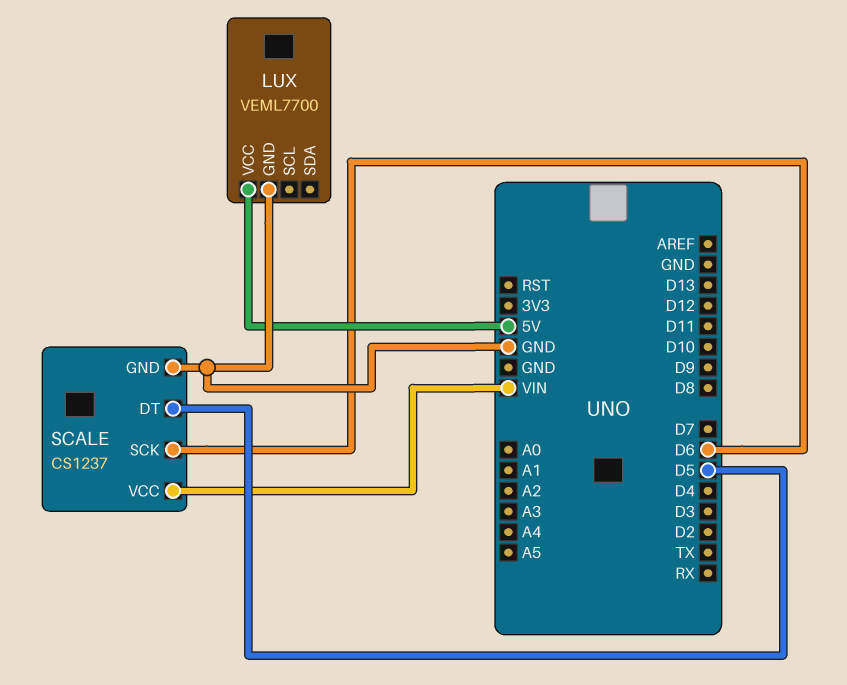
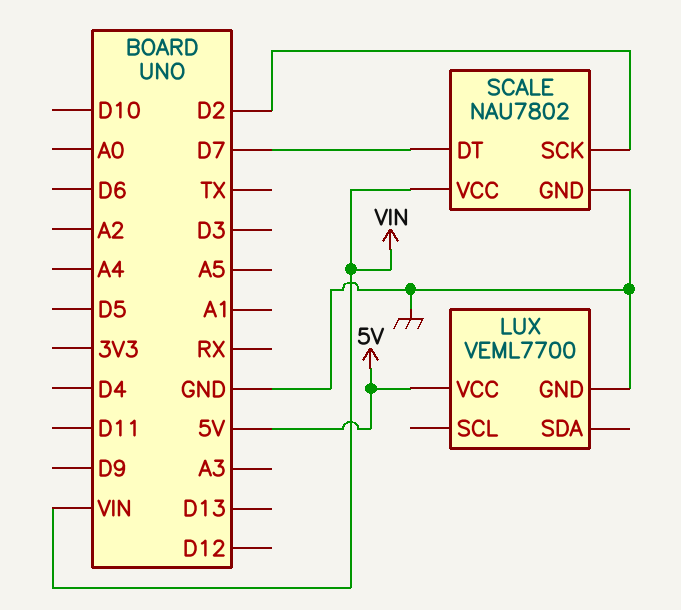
SCALE: CS1237 -> NAU7802
SCALE pin DT: D5 -> D7
SCALE pin SCK: D6 -> D2

